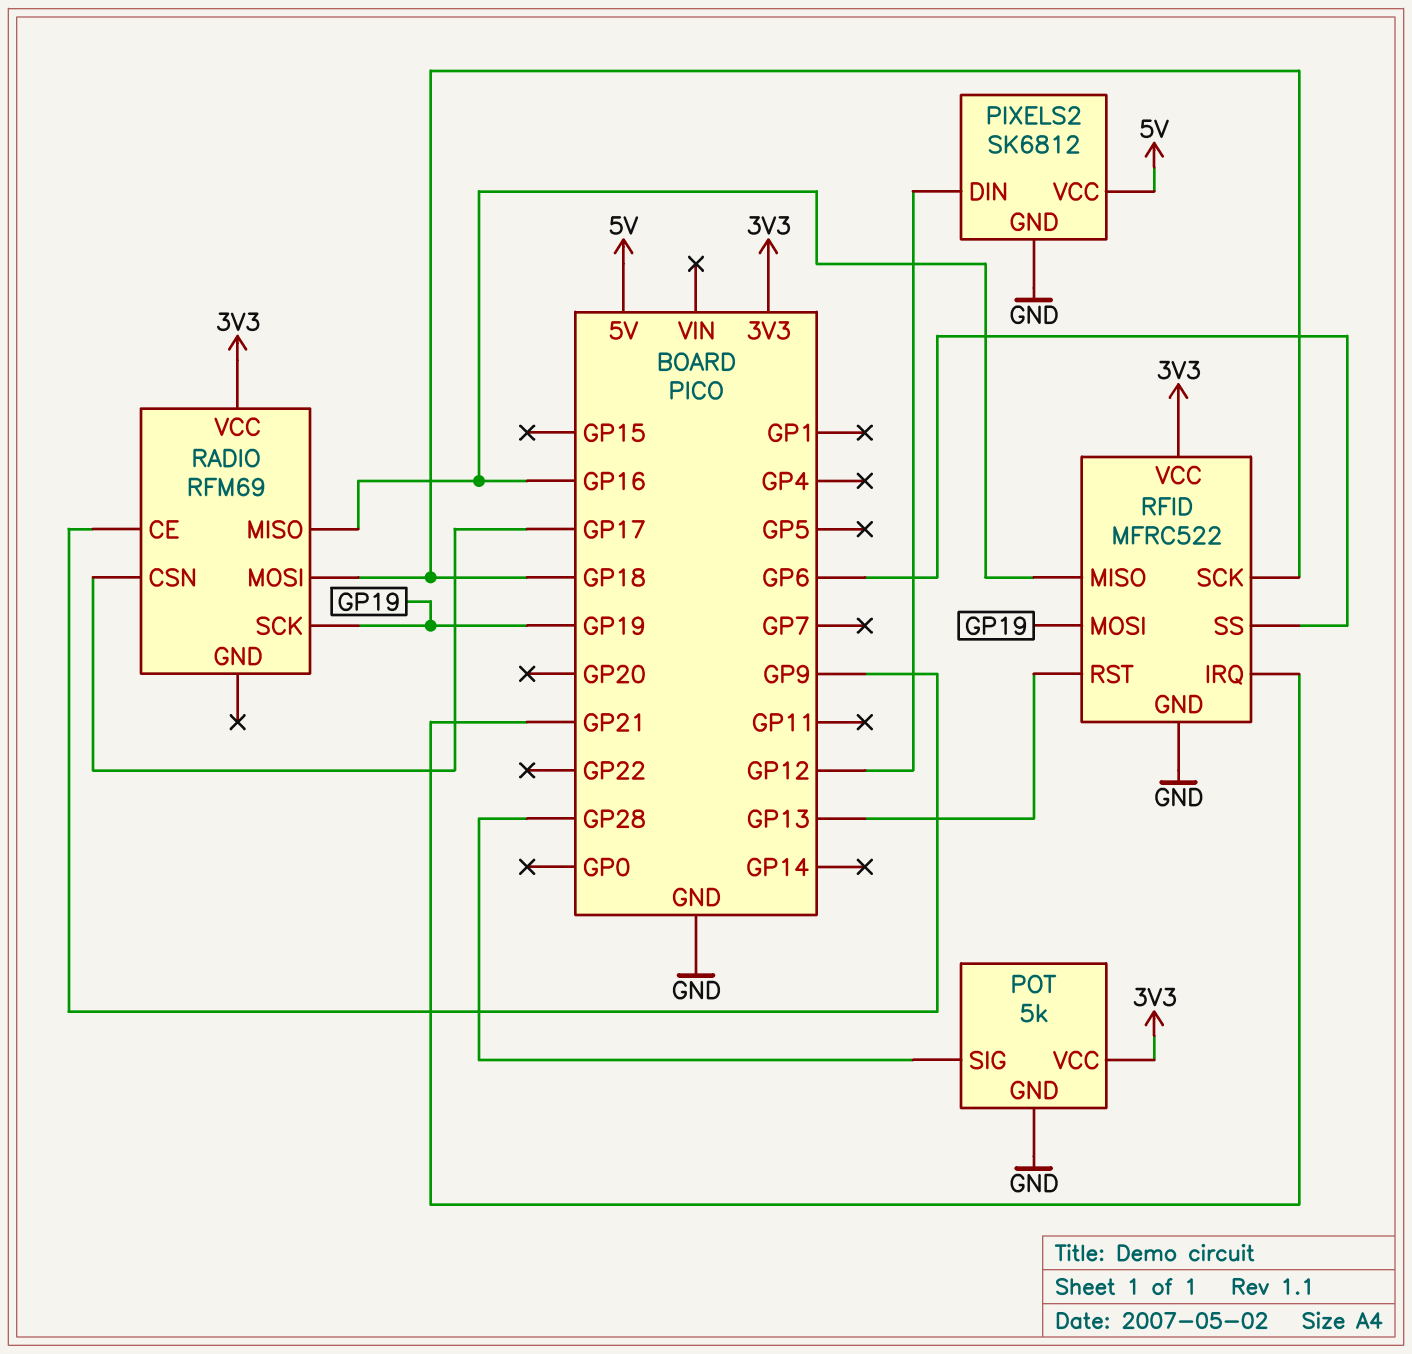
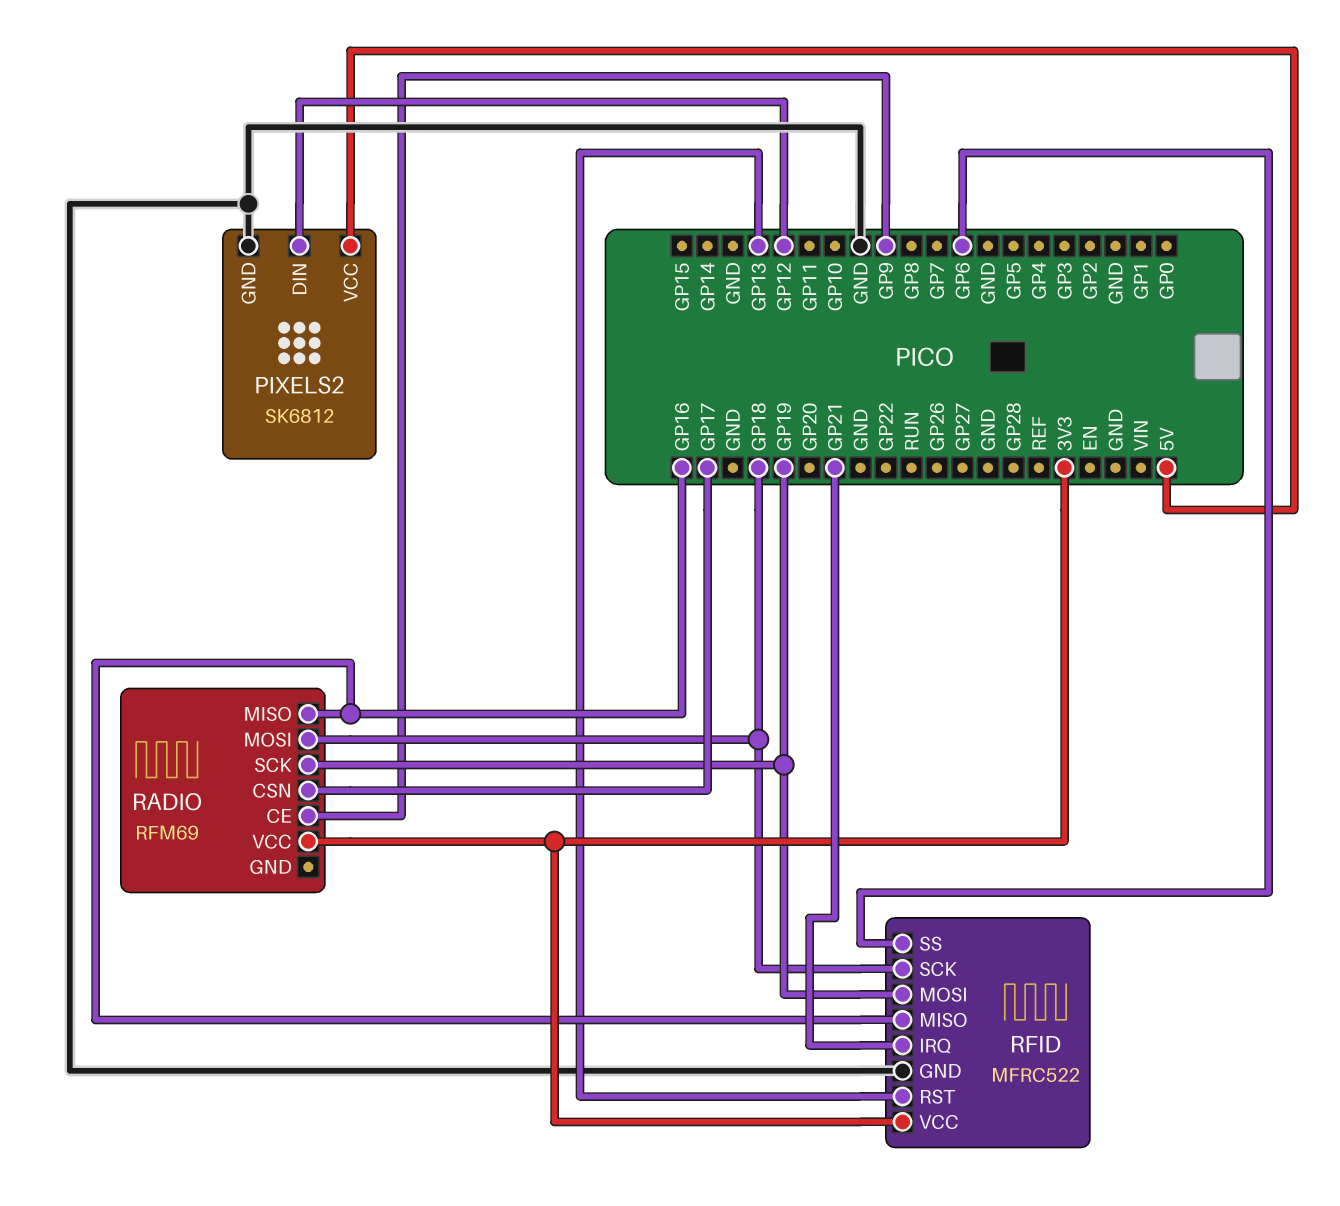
POT: 5k -> none
POT pin GND: GND -> none
POT pin SIG: GP28 -> none
POT pin VCC: 3V3 -> none

